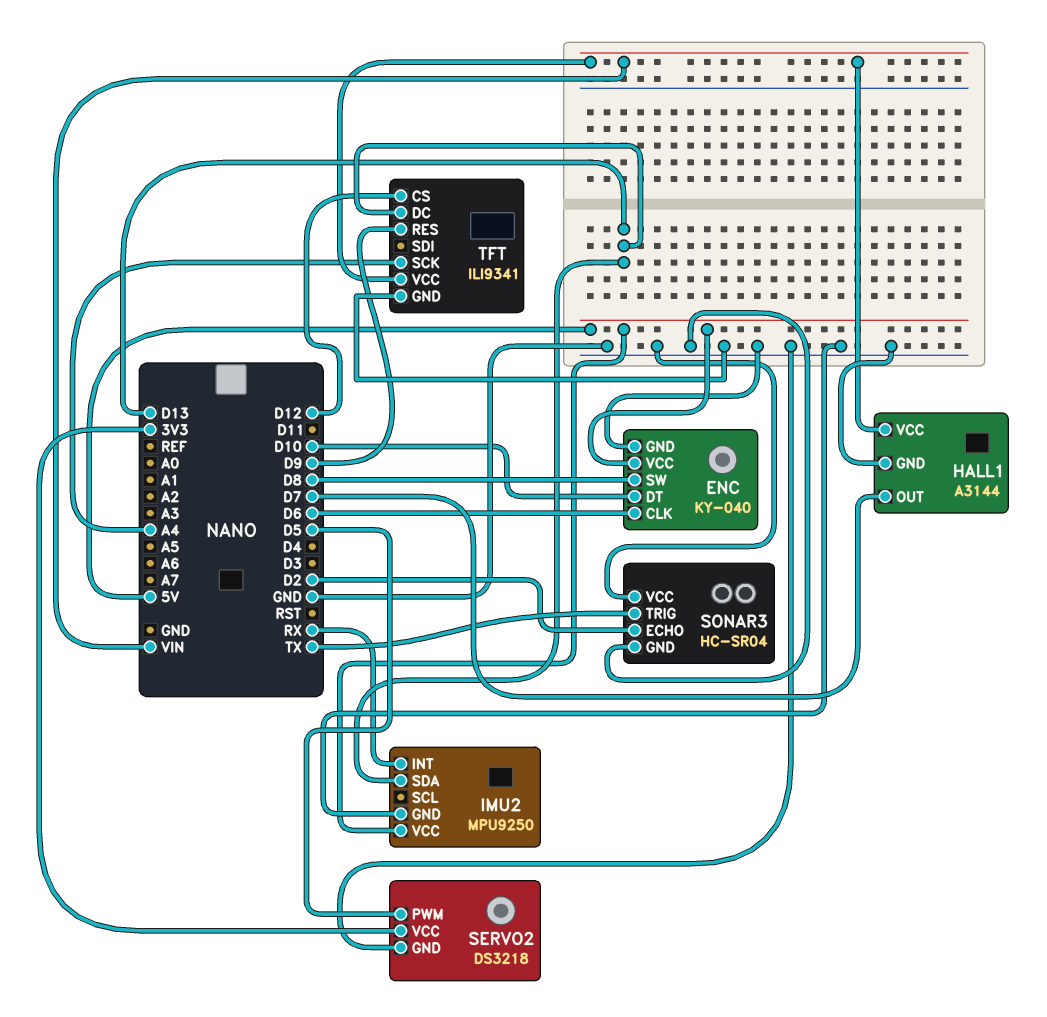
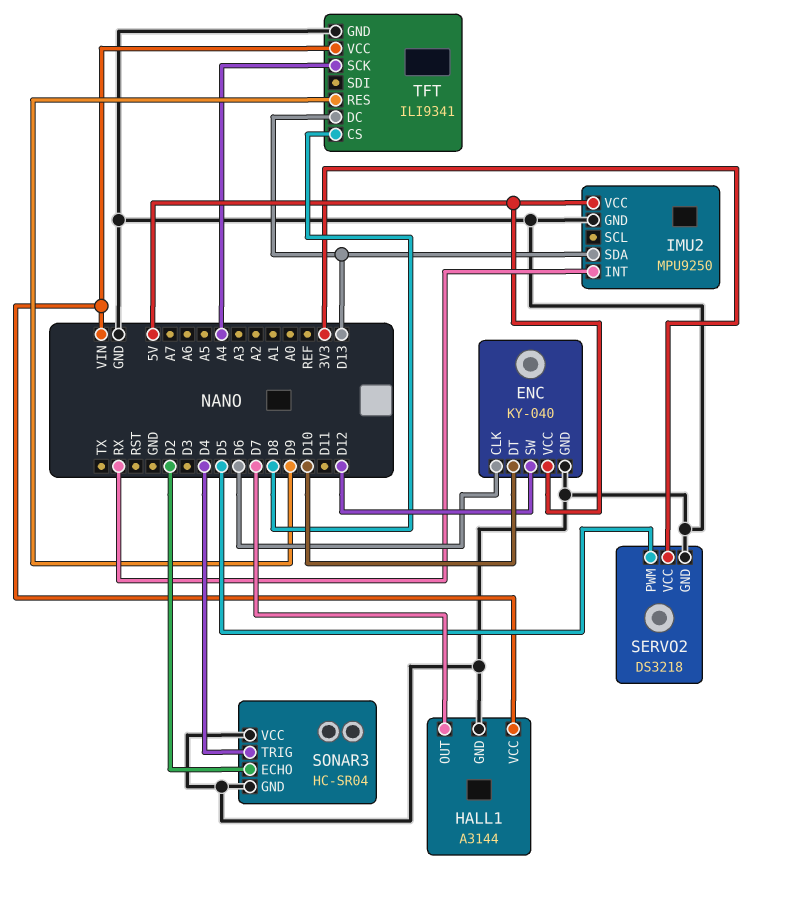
ENC pin SW: D8 -> D12
SONAR3 pin TRIG: TX -> D4
TFT pin CS: D12 -> D8

